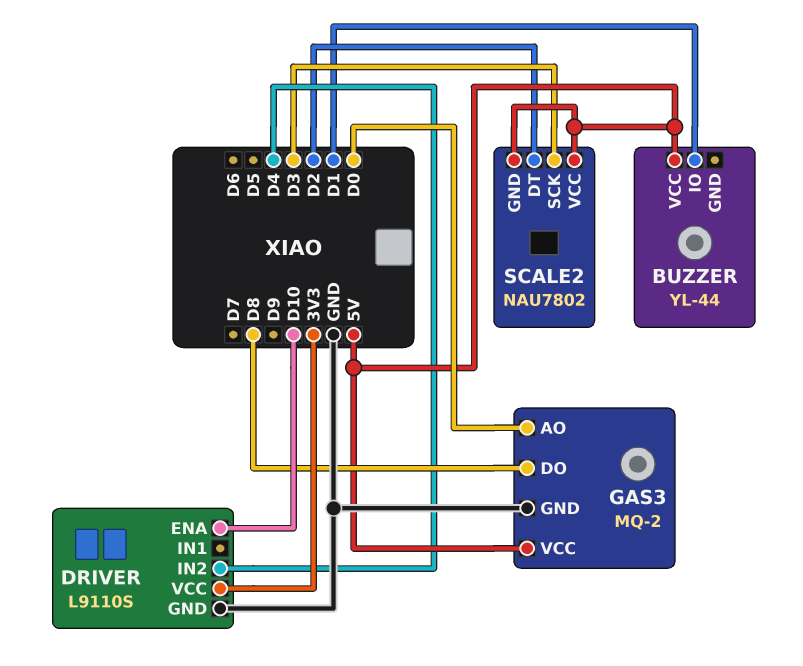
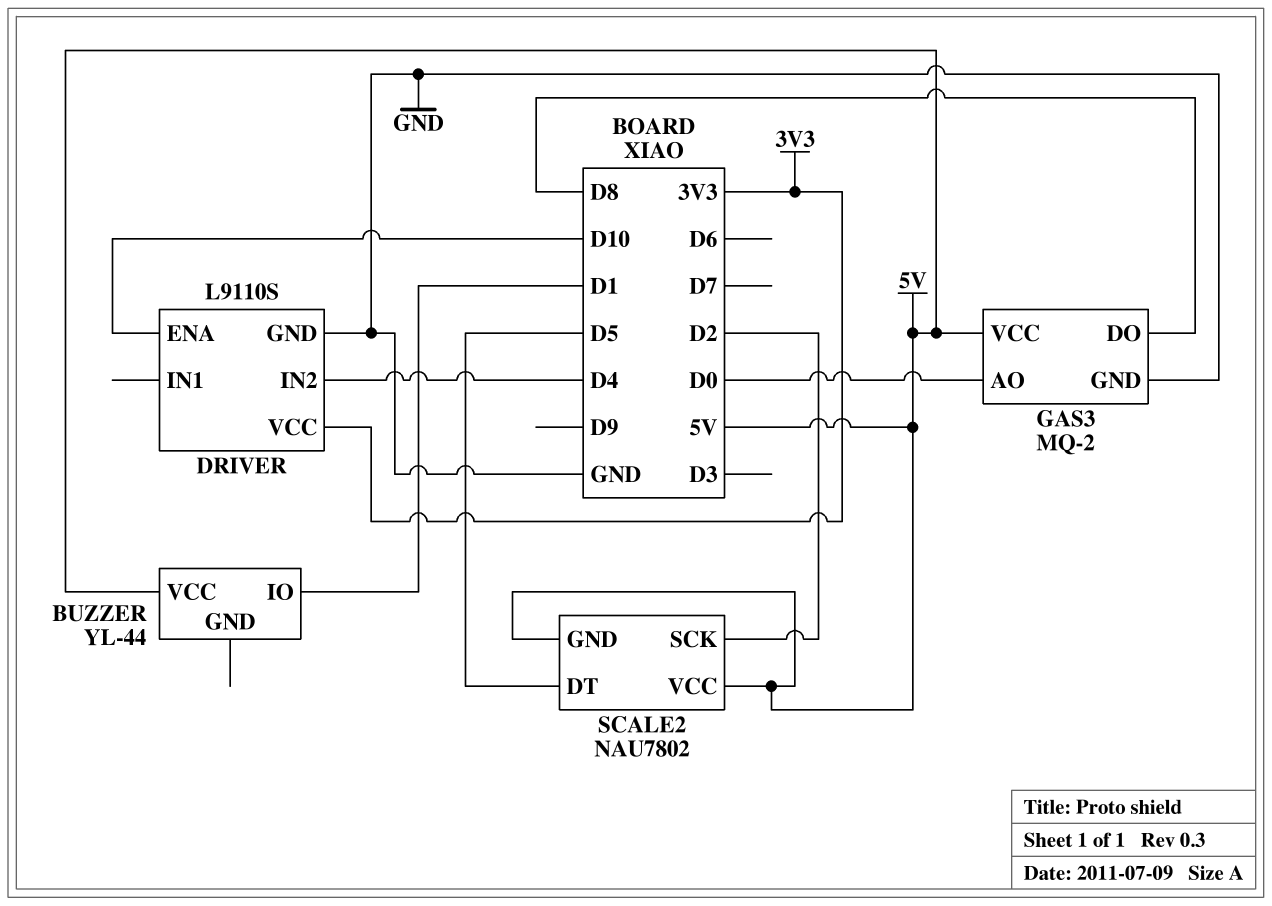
SCALE2 pin DT: D2 -> D5
SCALE2 pin SCK: D3 -> D2

